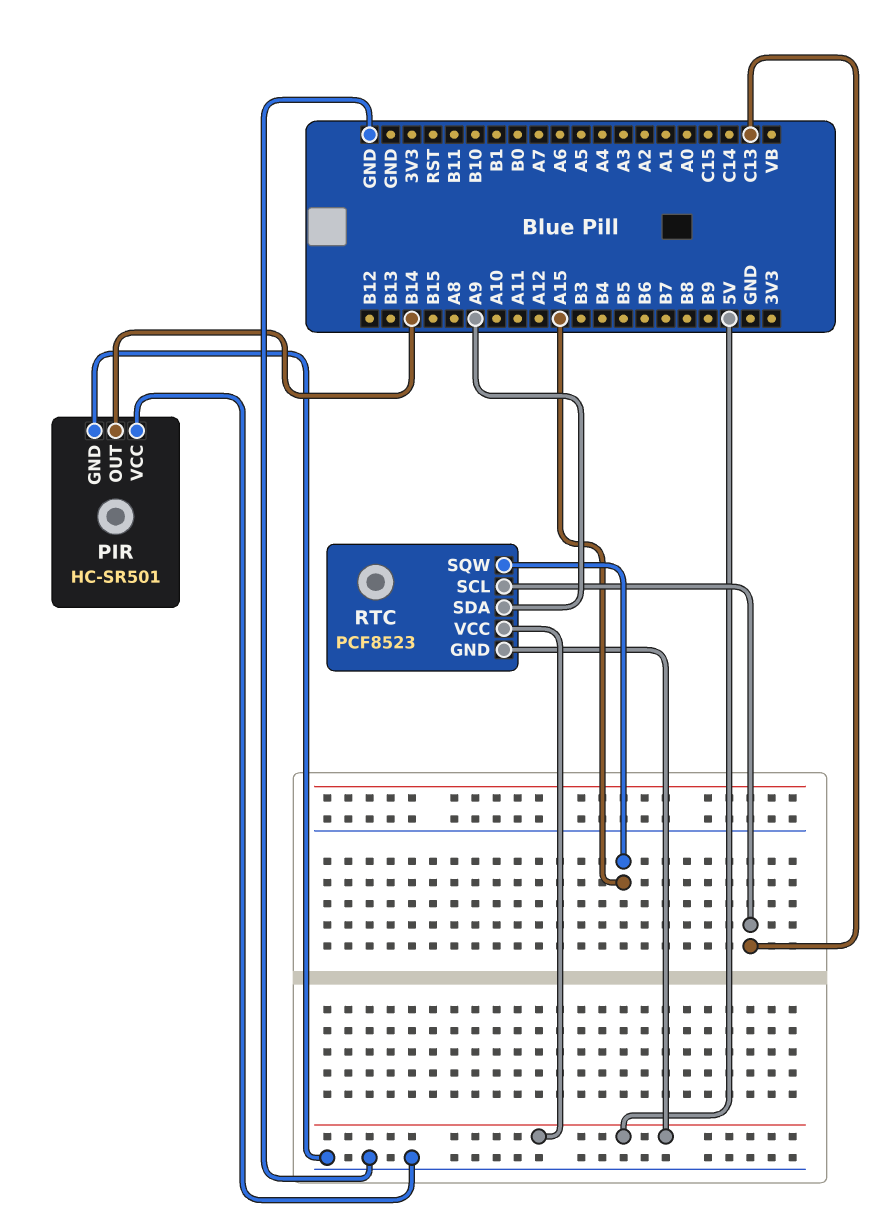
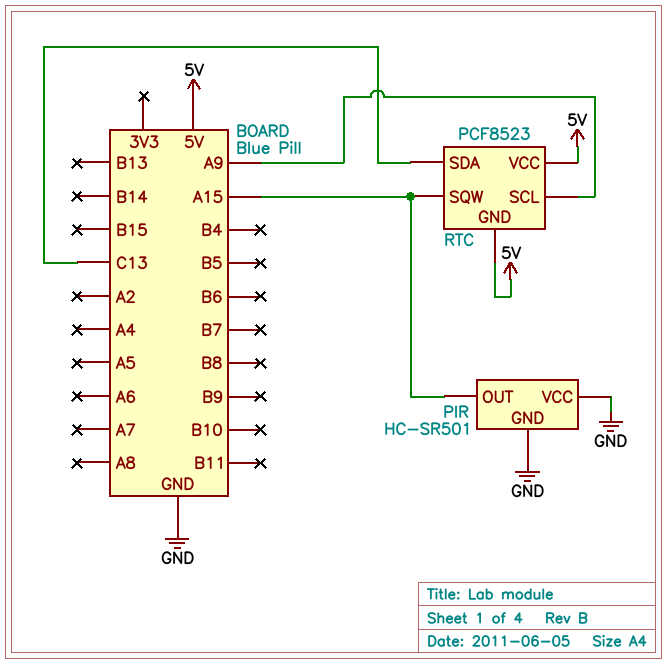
PIR pin OUT: B14 -> A15
RTC pin SCL: C13 -> A9
RTC pin SDA: A9 -> C13

